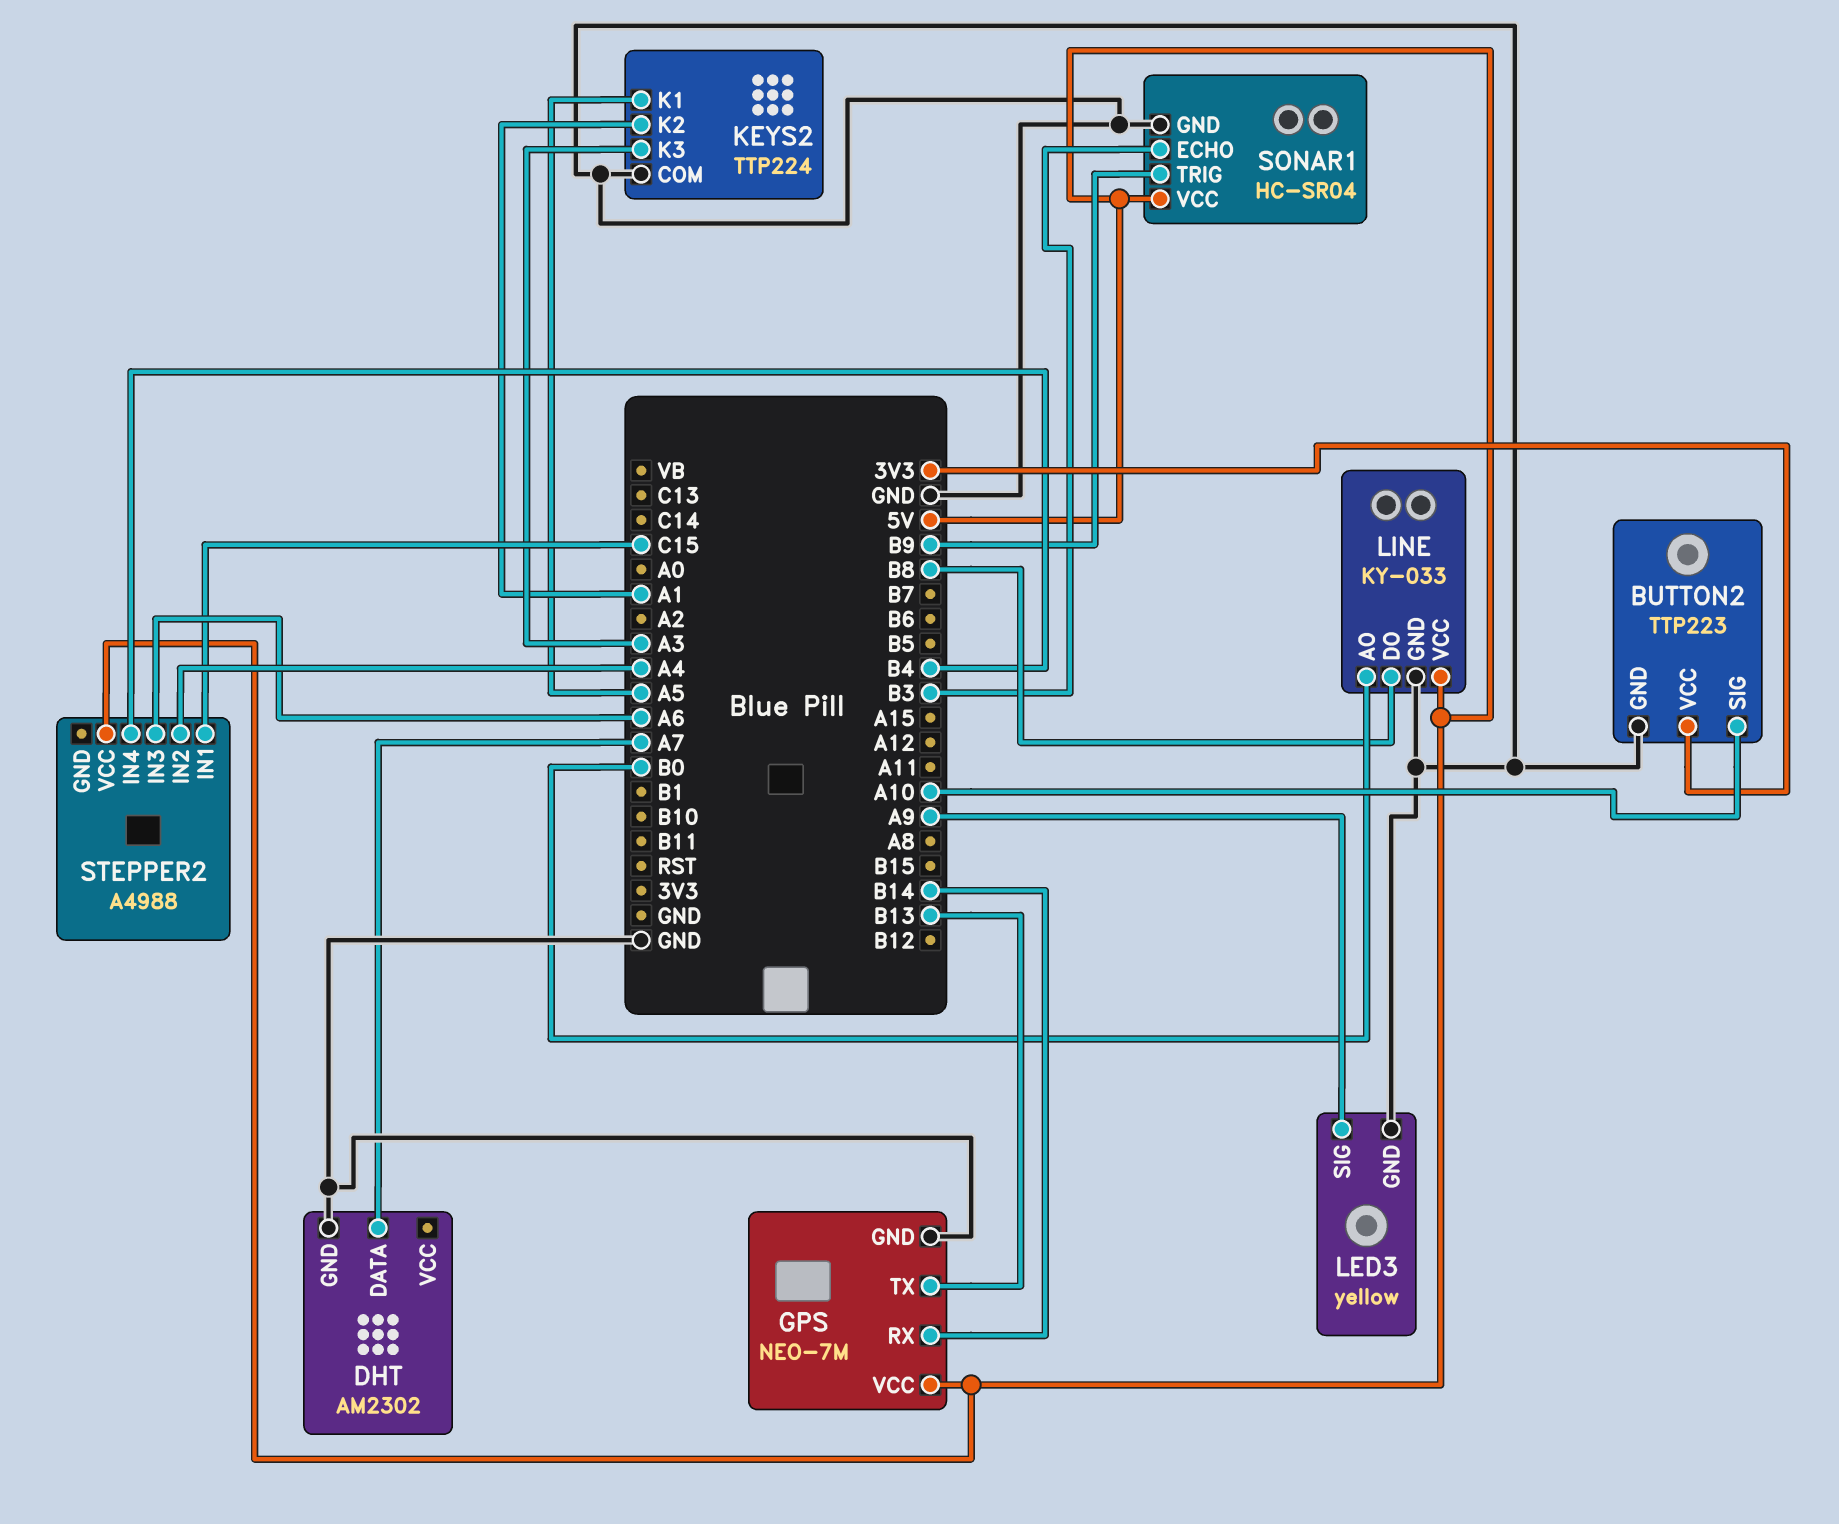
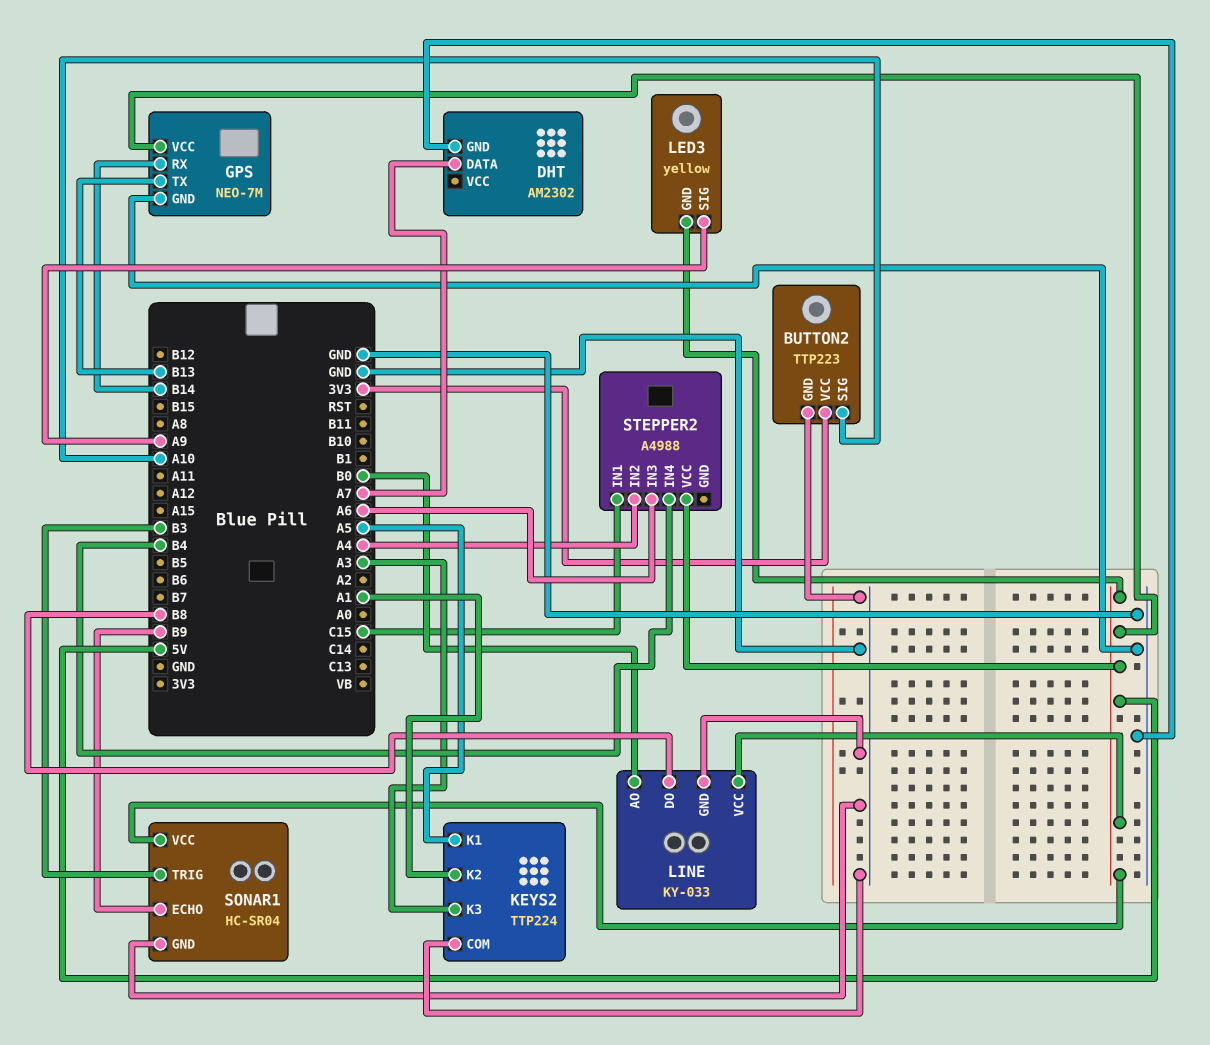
LED3 pin GND: GND -> 5V
SONAR1 pin ECHO: B3 -> B9
SONAR1 pin TRIG: B9 -> B3

